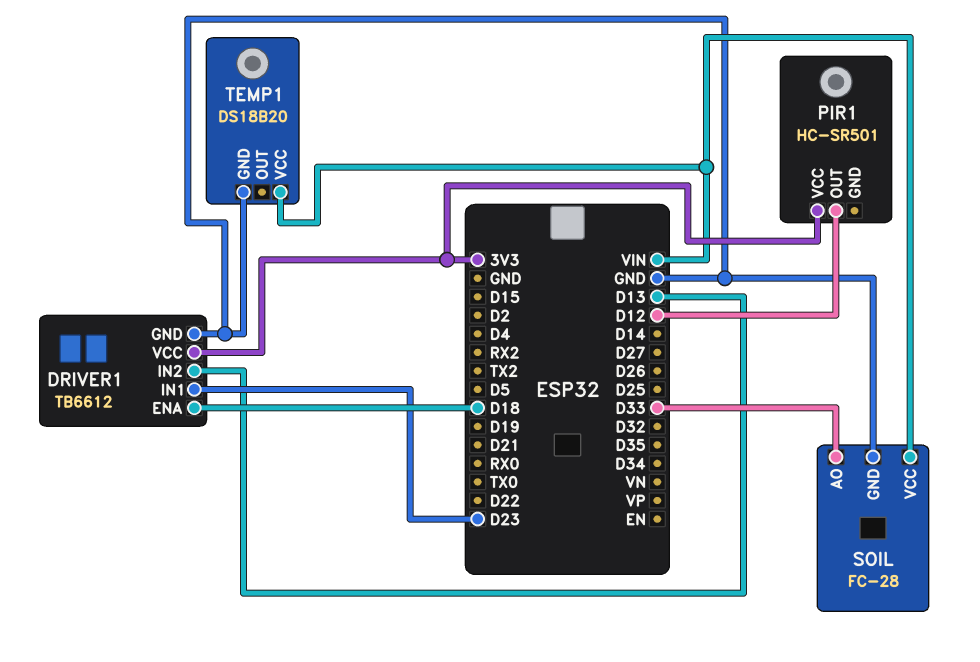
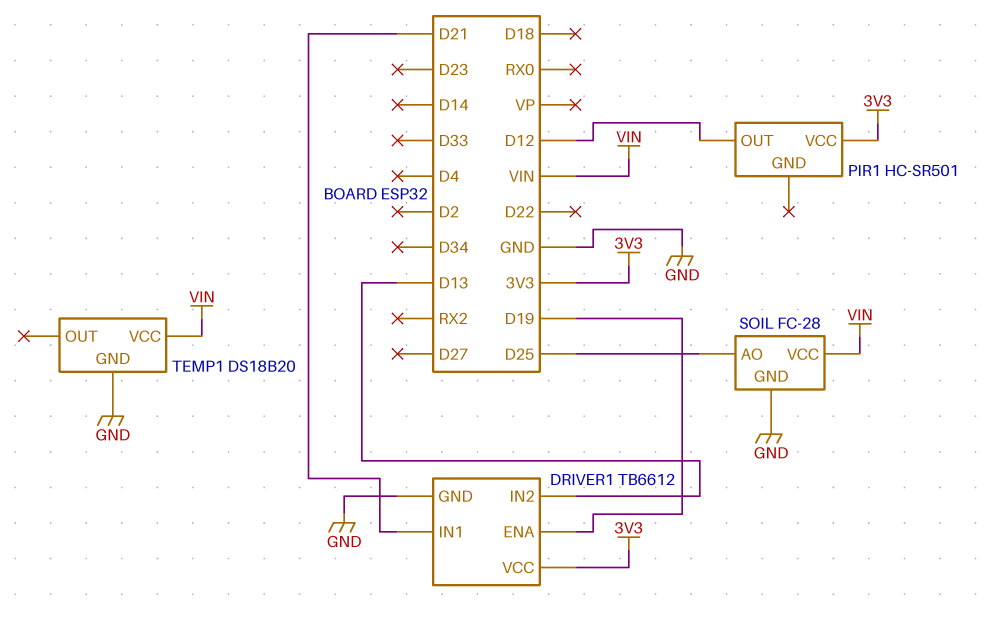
DRIVER1 pin ENA: D18 -> D19
DRIVER1 pin IN1: D23 -> D21
SOIL pin AO: D33 -> D25

